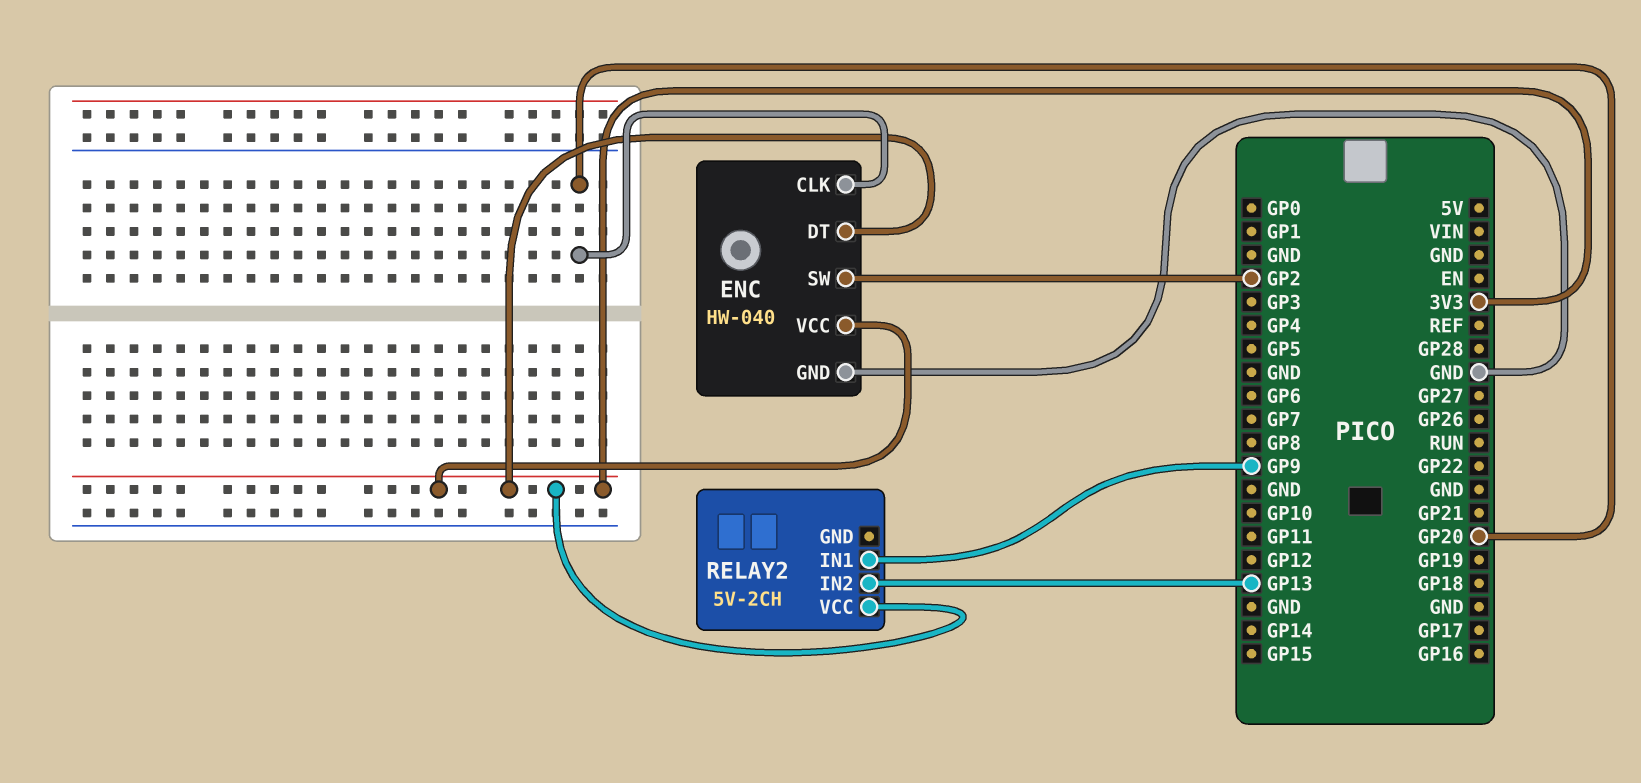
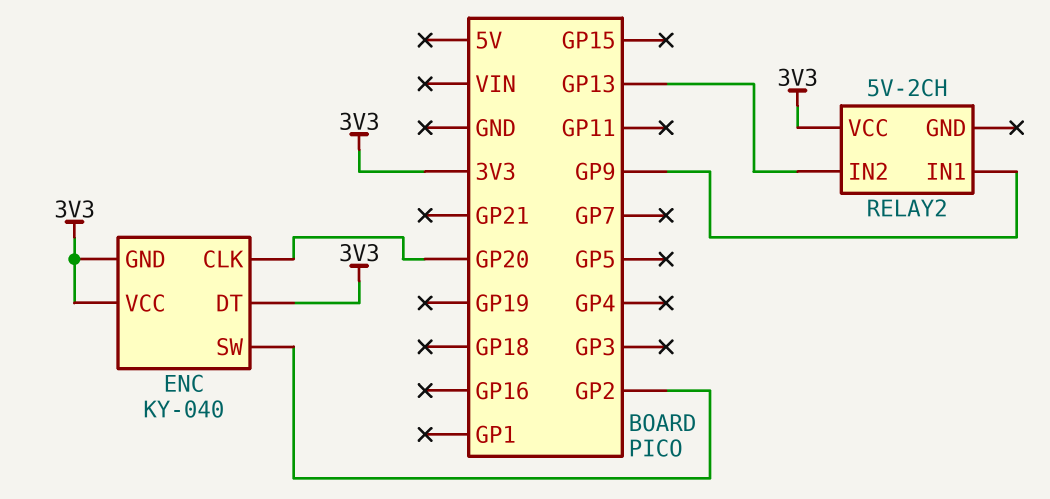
ENC: HW-040 -> KY-040
ENC pin GND: GND -> 3V3

